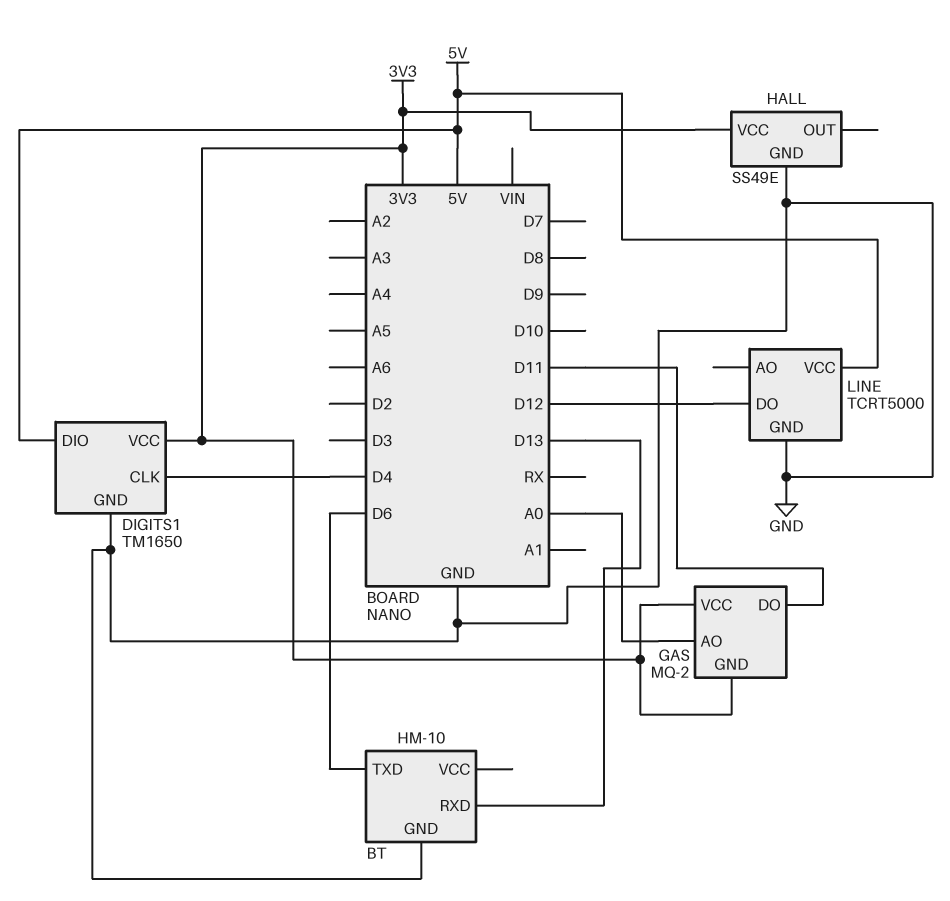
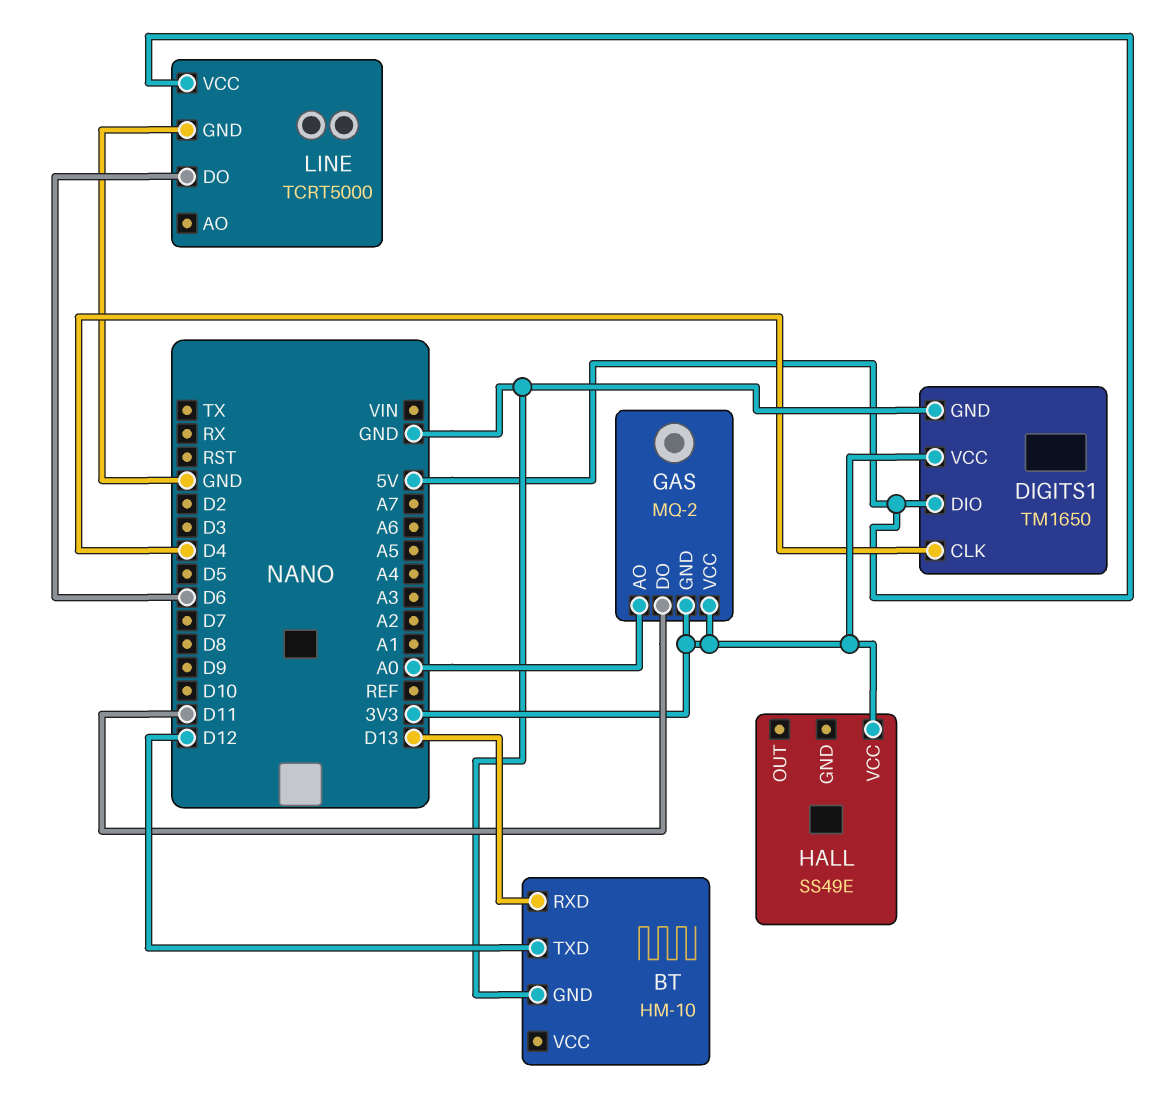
BT pin TXD: D6 -> D12
HALL pin GND: GND -> none
LINE pin DO: D12 -> D6

